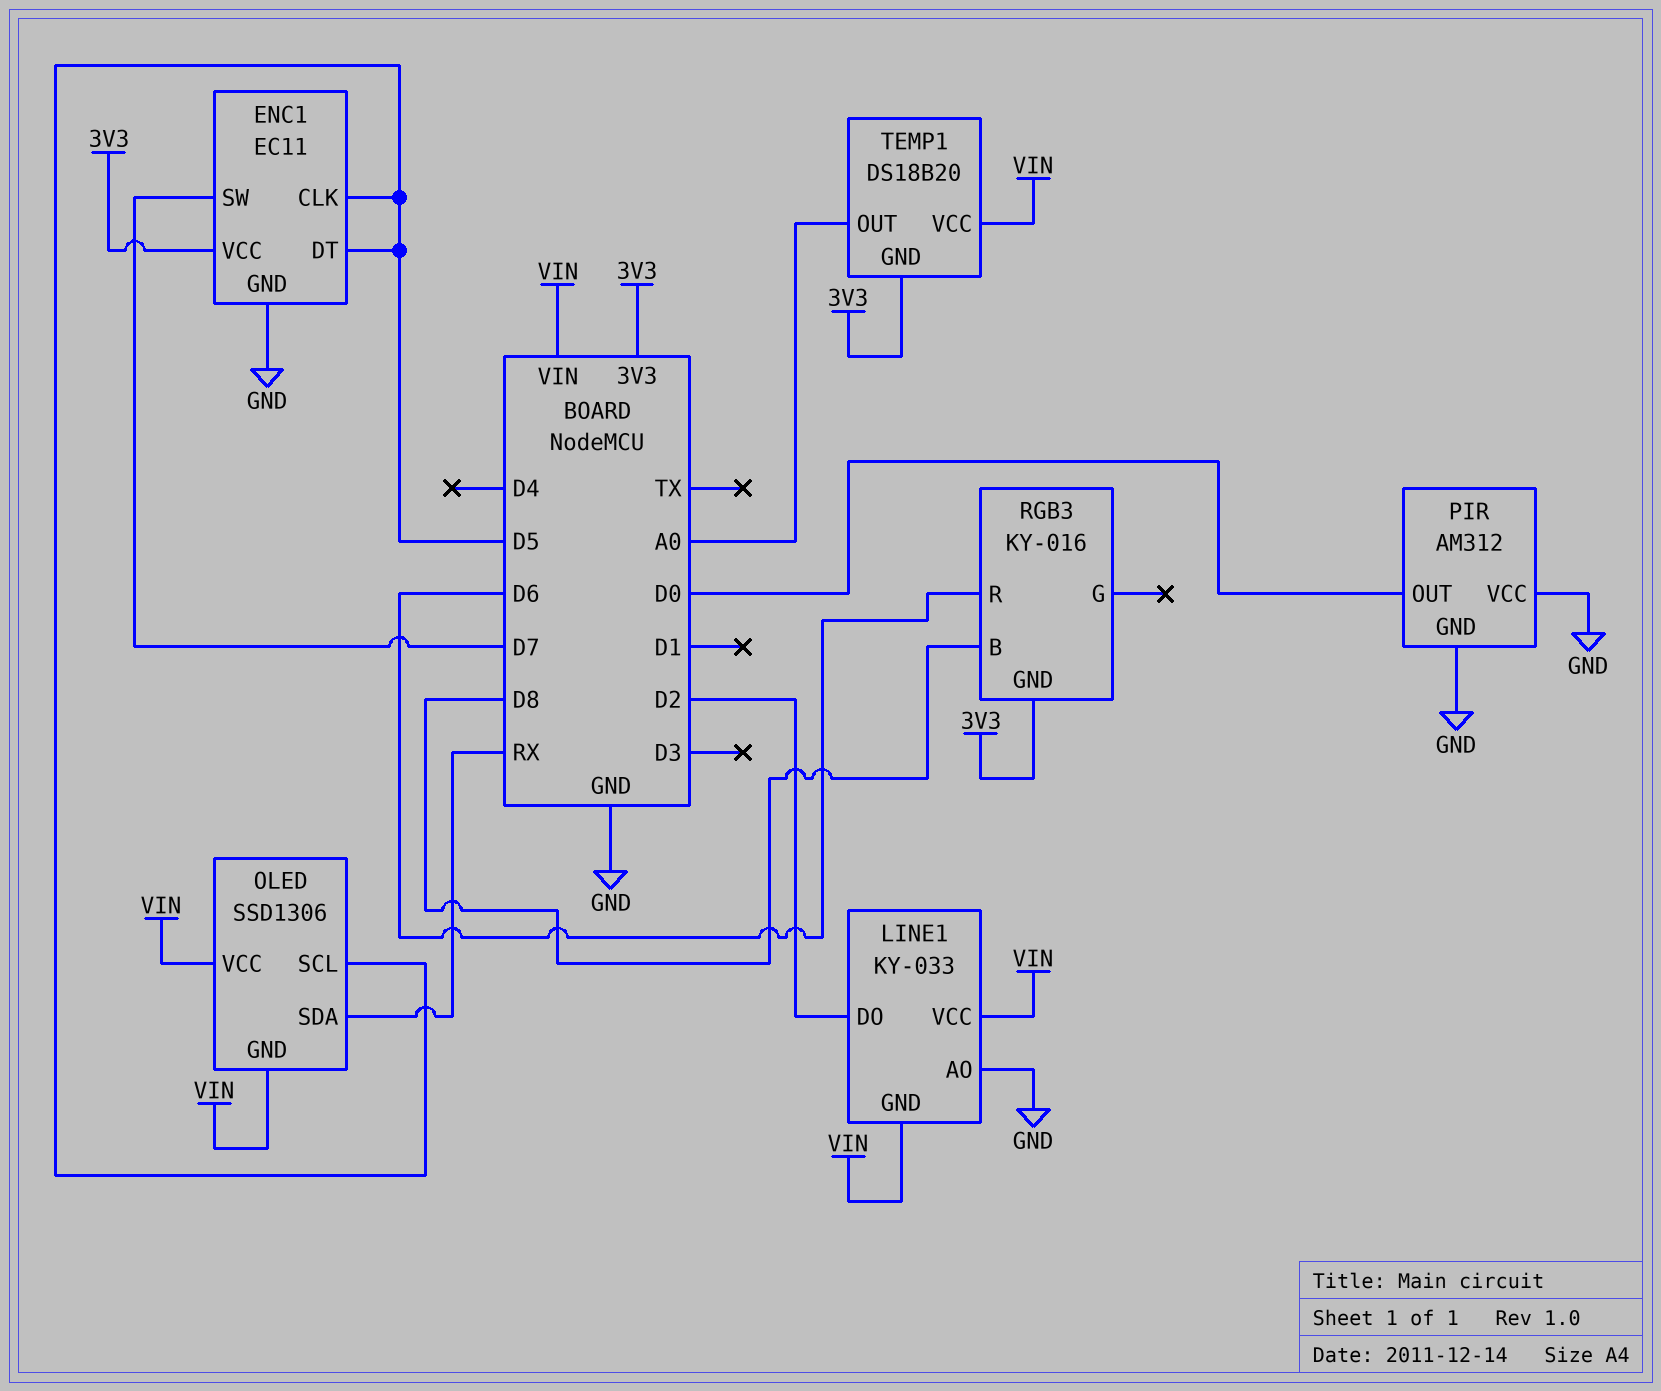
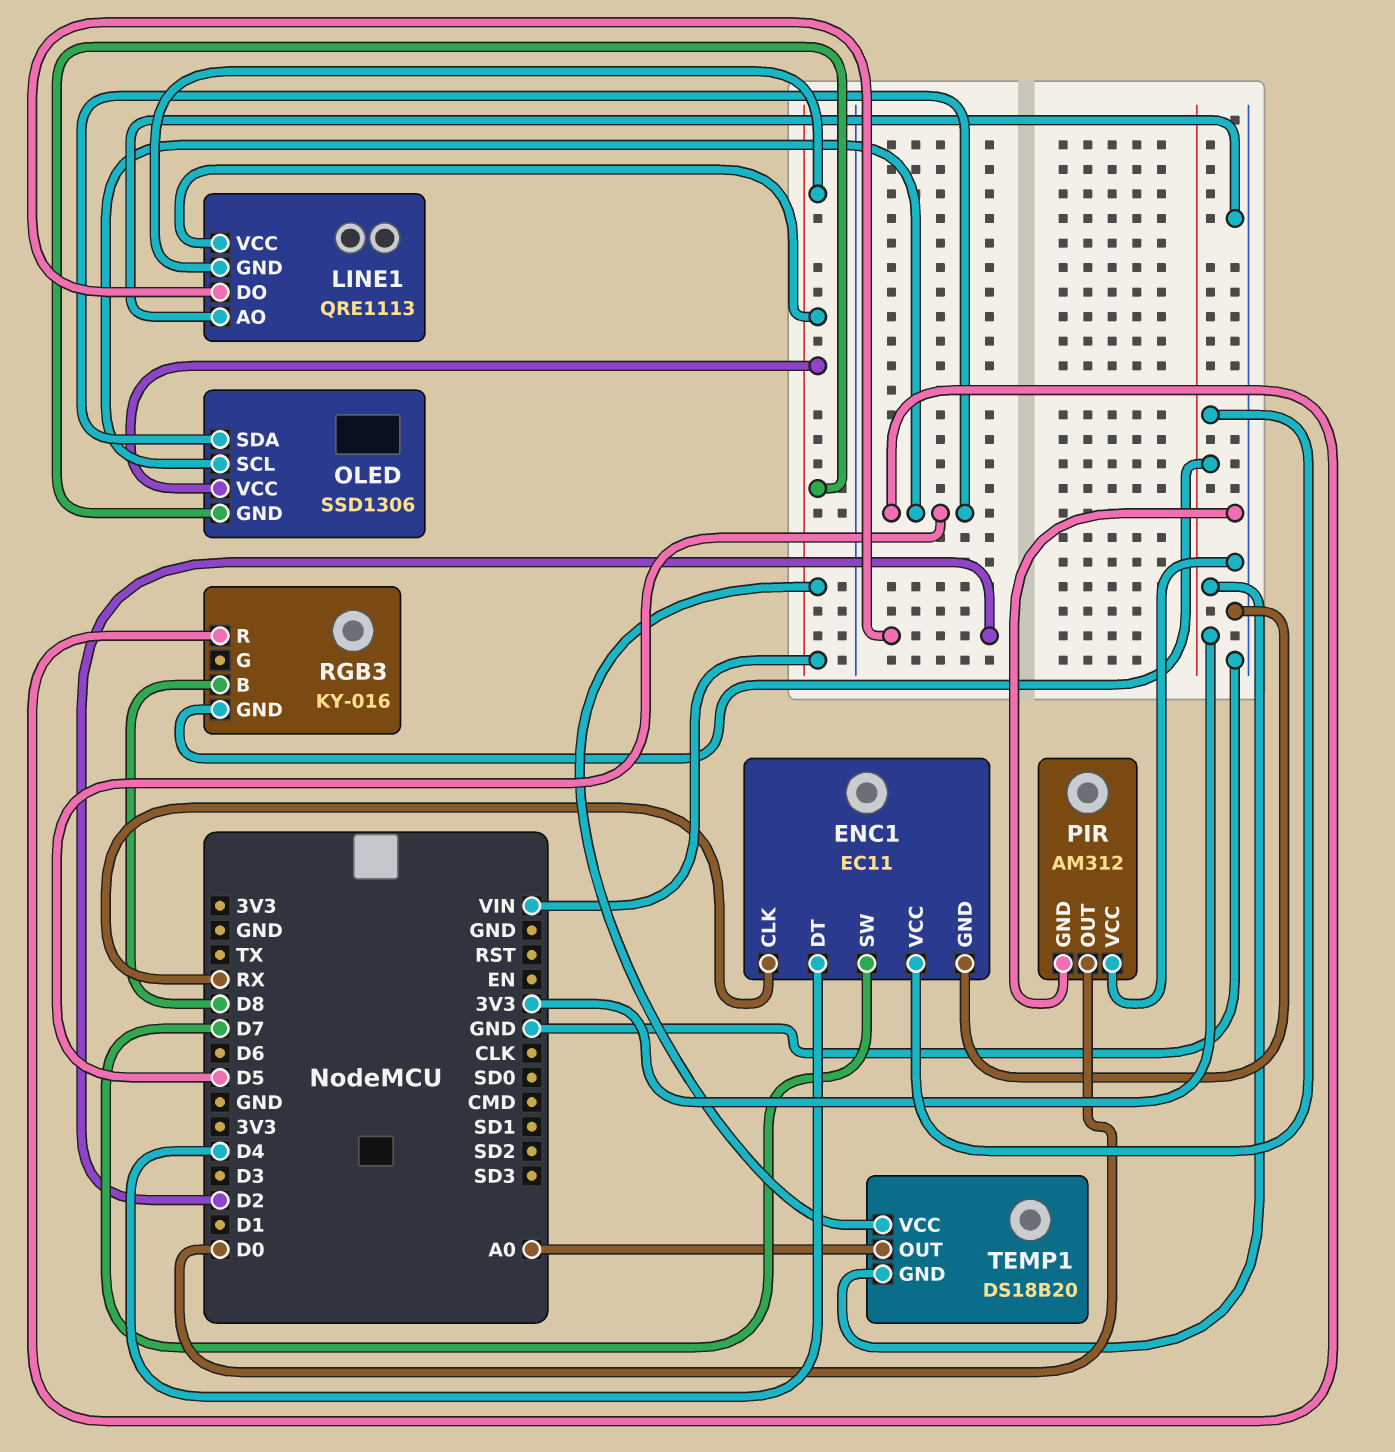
ENC1 pin CLK: D5 -> RX
ENC1 pin DT: D5 -> D4
LINE1: KY-033 -> QRE1113
OLED pin SDA: RX -> D5
RGB3 pin R: D6 -> D5

